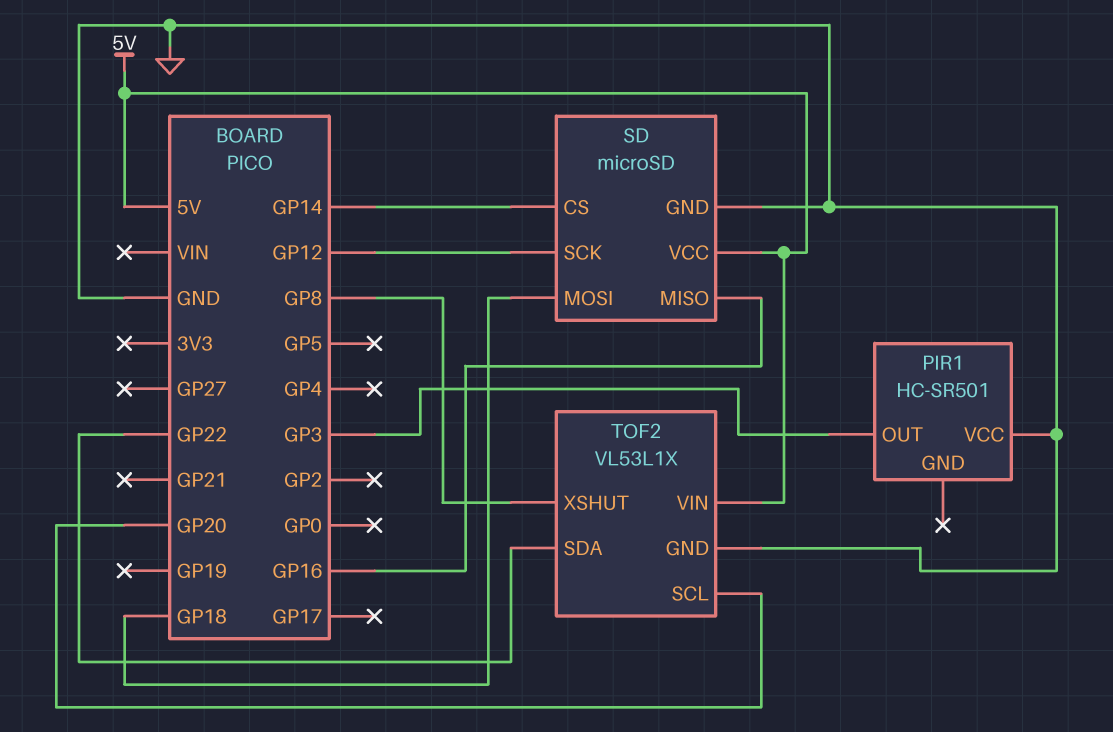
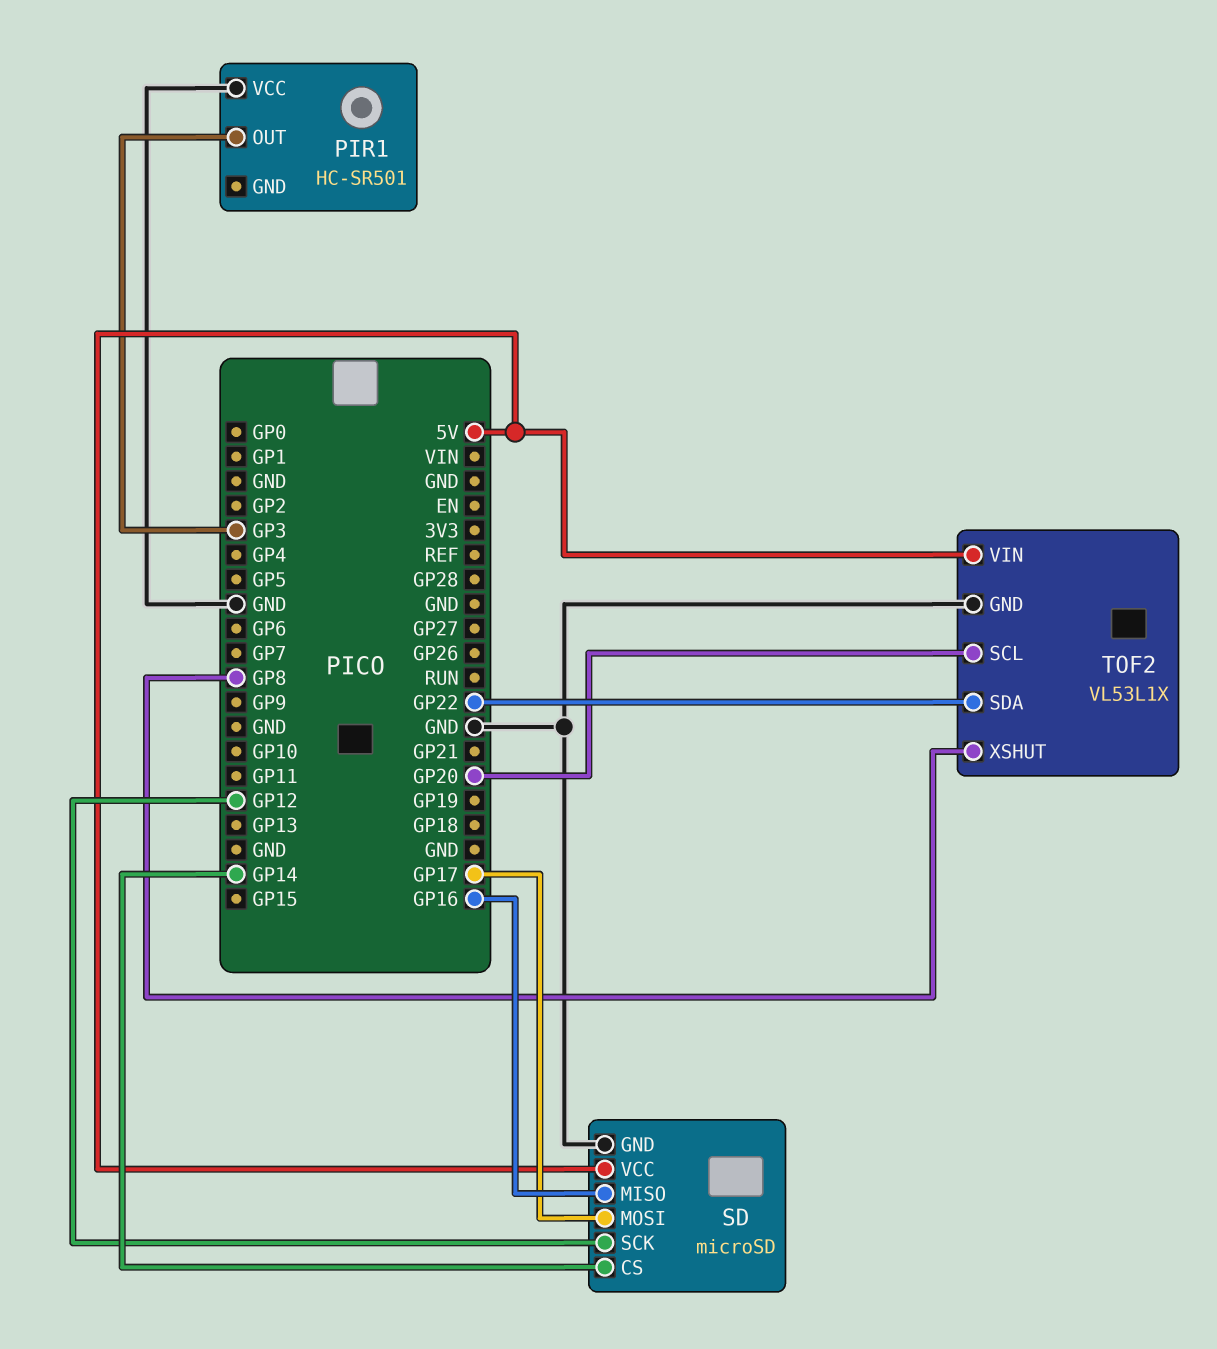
SD pin MOSI: GP18 -> GP17

